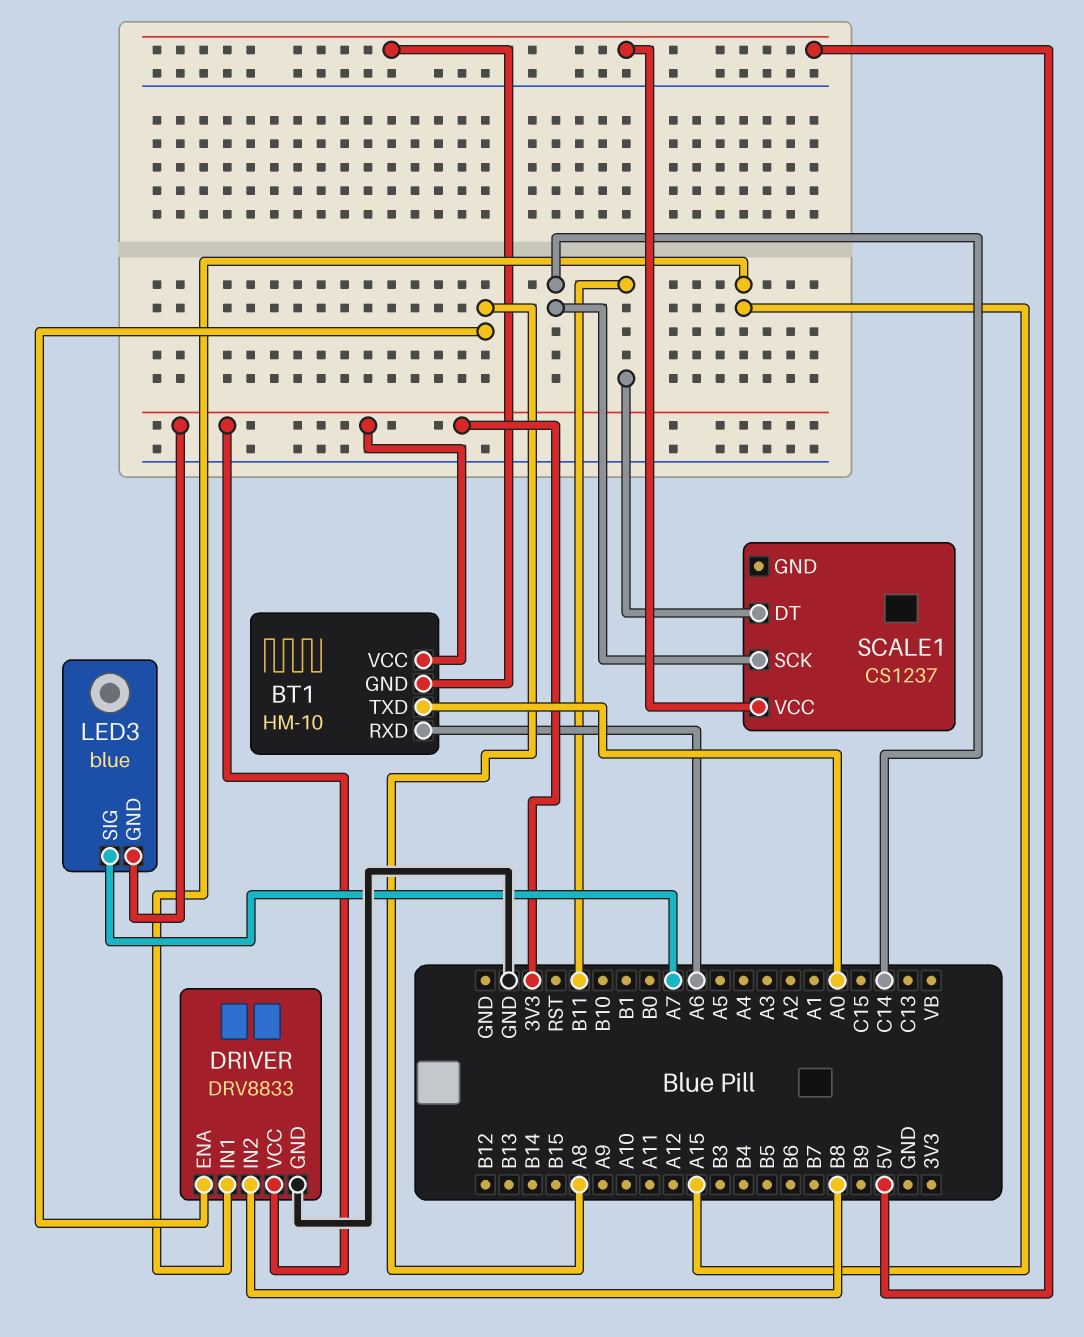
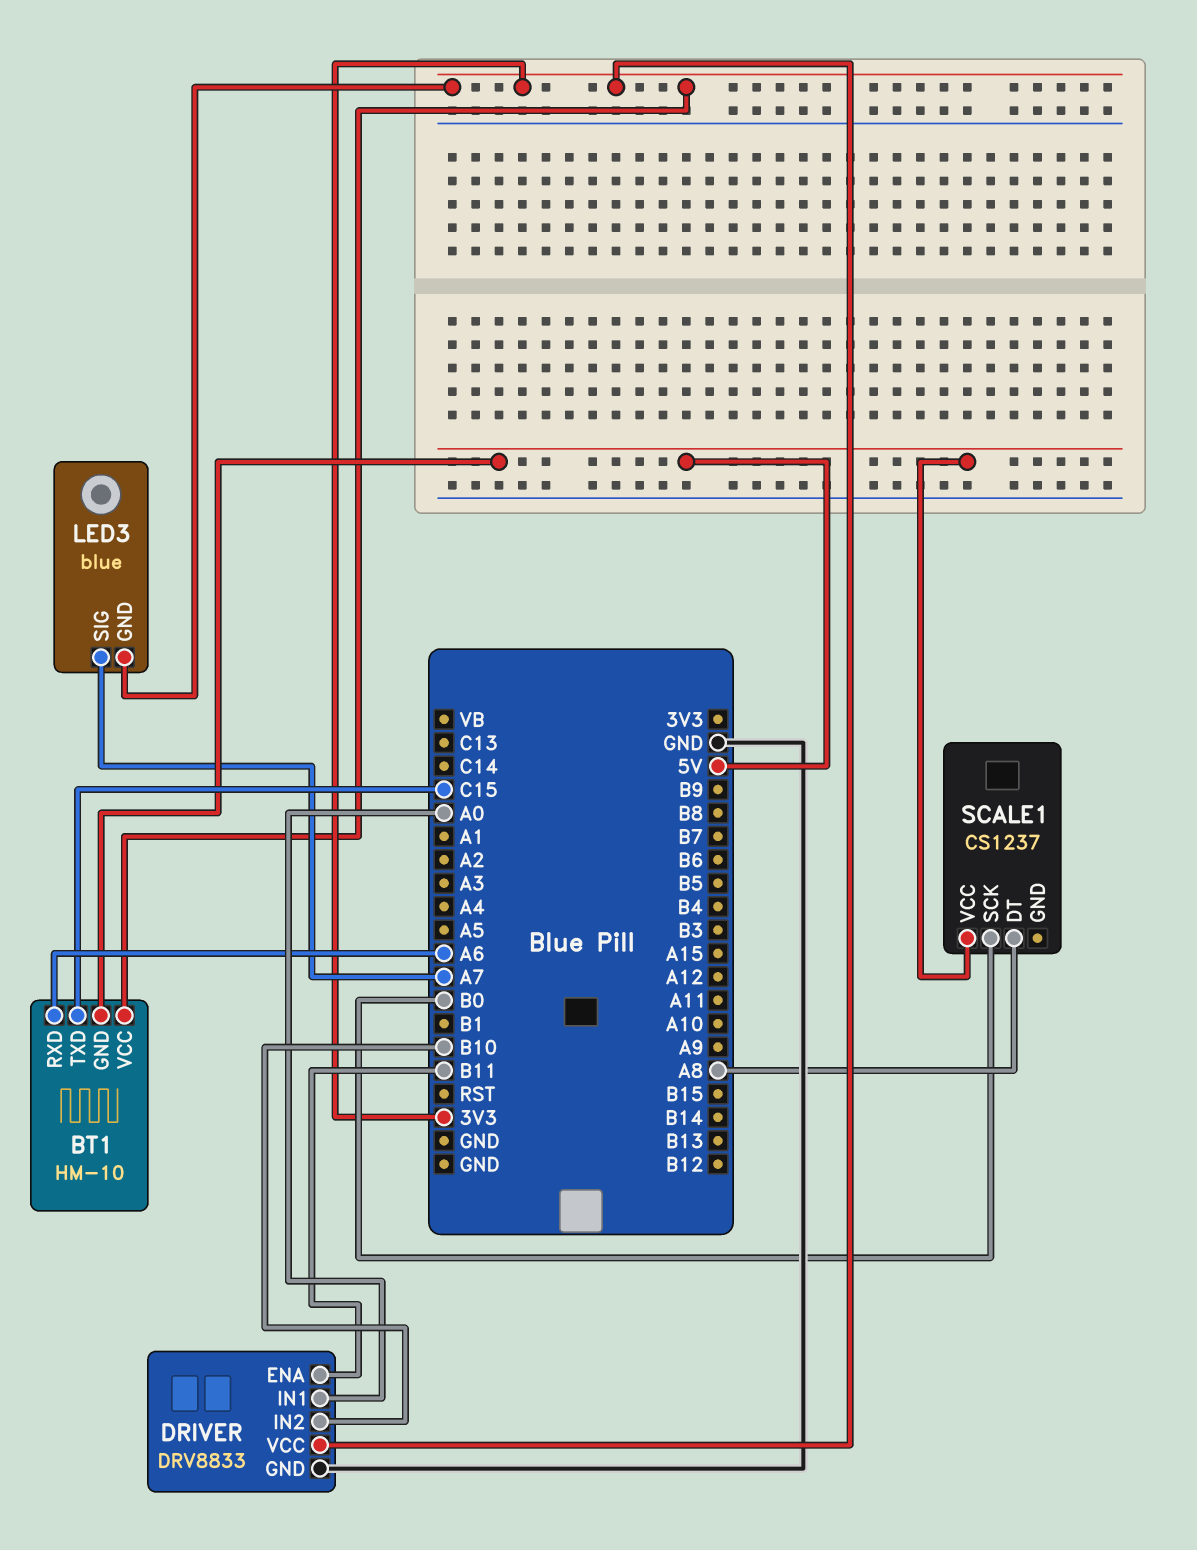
BT1 pin TXD: A0 -> C15
DRIVER pin ENA: A8 -> B11
DRIVER pin IN1: A15 -> A0
DRIVER pin IN2: B8 -> B10
SCALE1 pin DT: B11 -> A8
SCALE1 pin SCK: C14 -> B0

